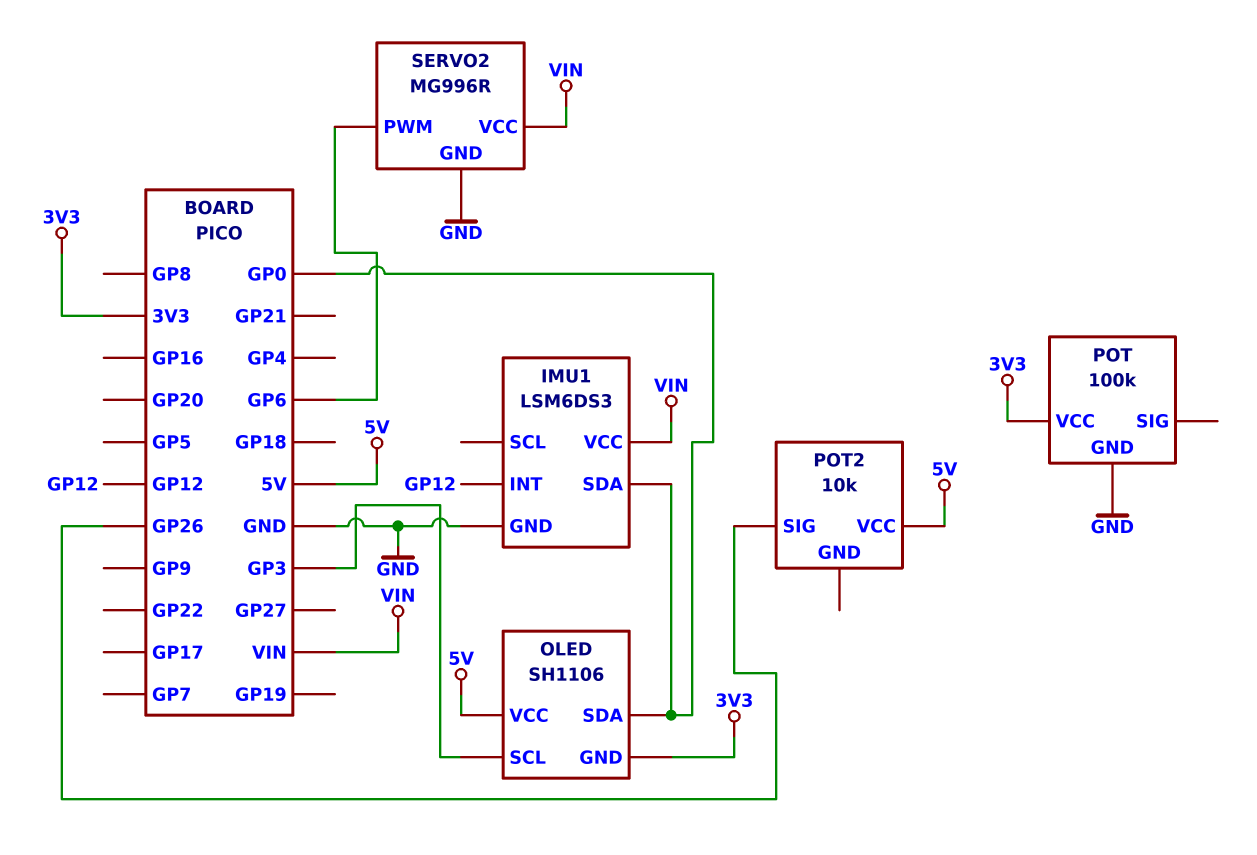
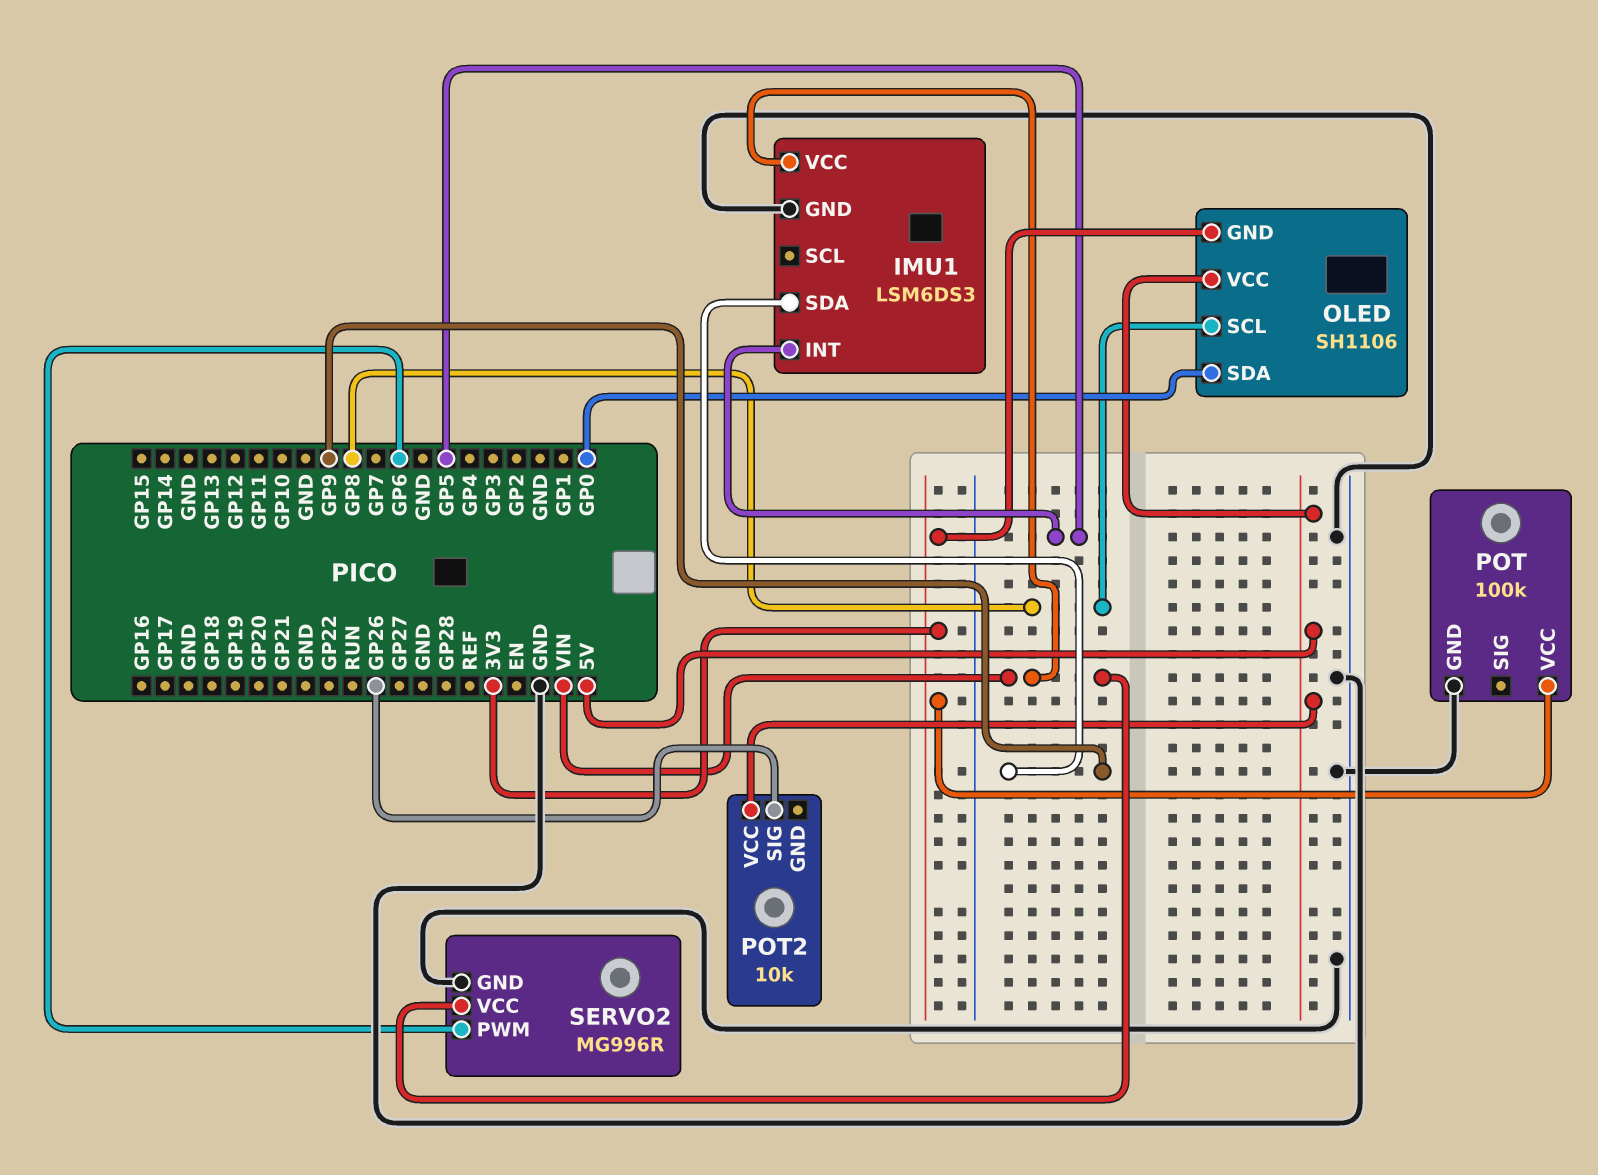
IMU1 pin INT: GP12 -> GP5
IMU1 pin SDA: GP0 -> GP9
OLED pin SCL: GP3 -> GP8

